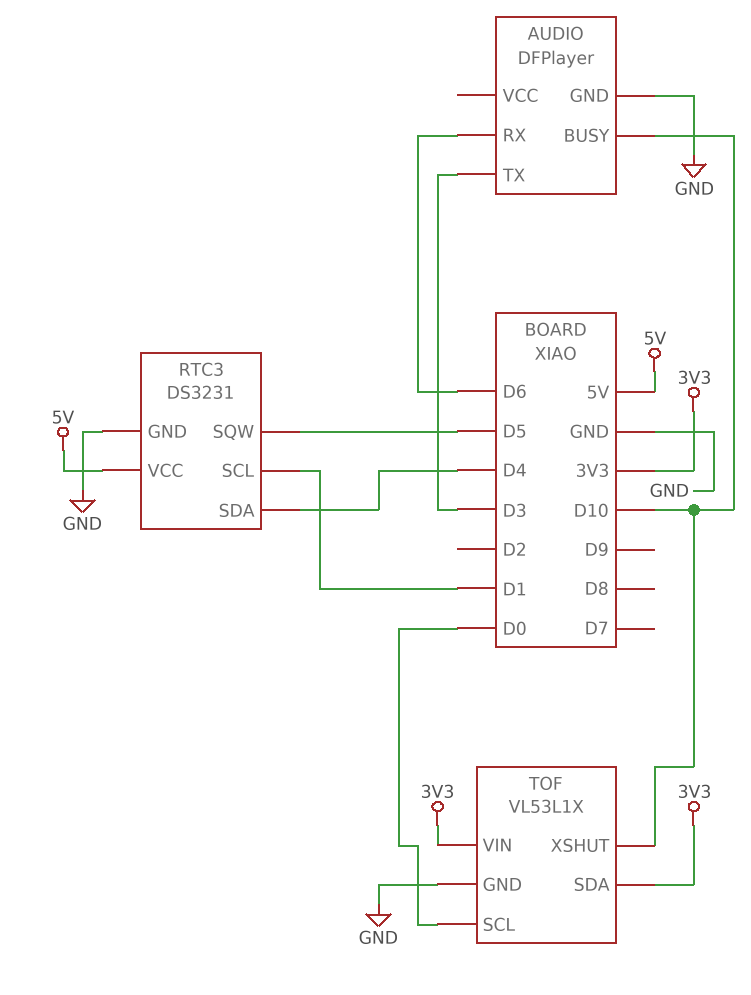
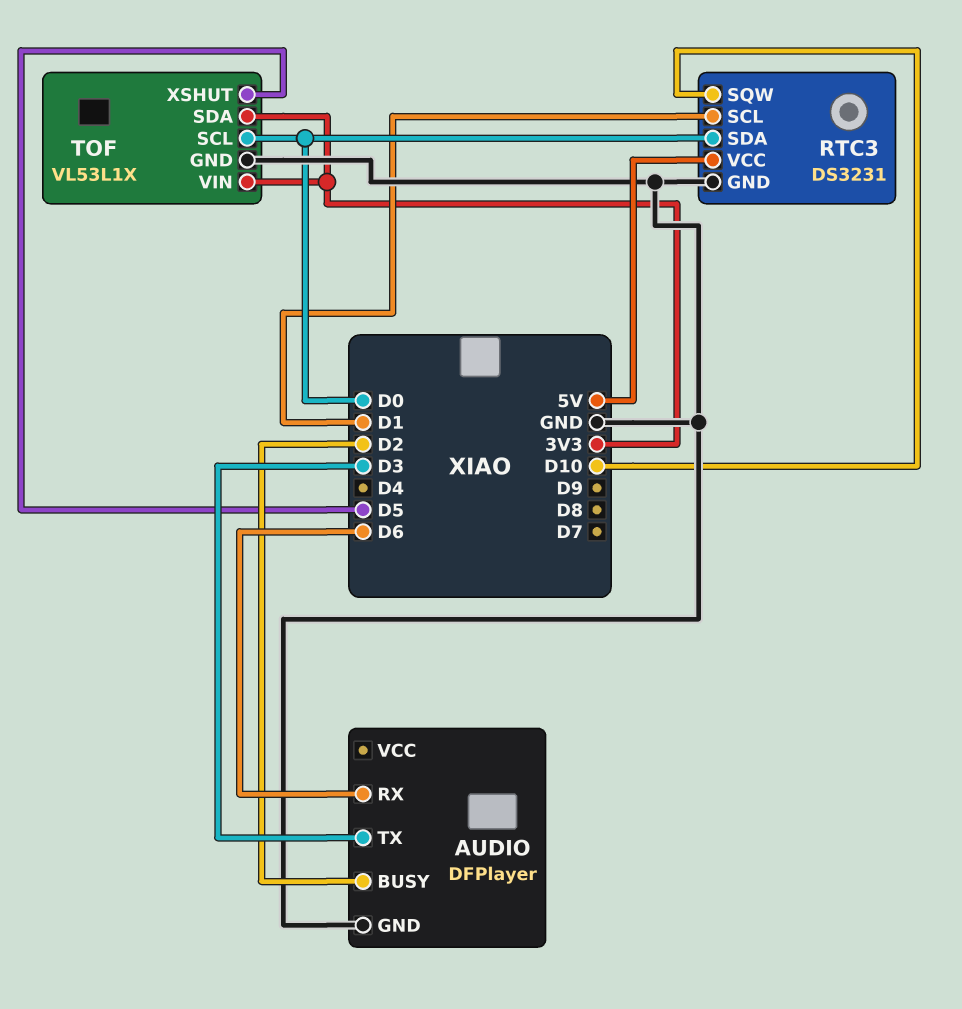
AUDIO pin BUSY: D10 -> D2
RTC3 pin SDA: D4 -> D0
RTC3 pin SQW: D5 -> D10
TOF pin XSHUT: D10 -> D5

